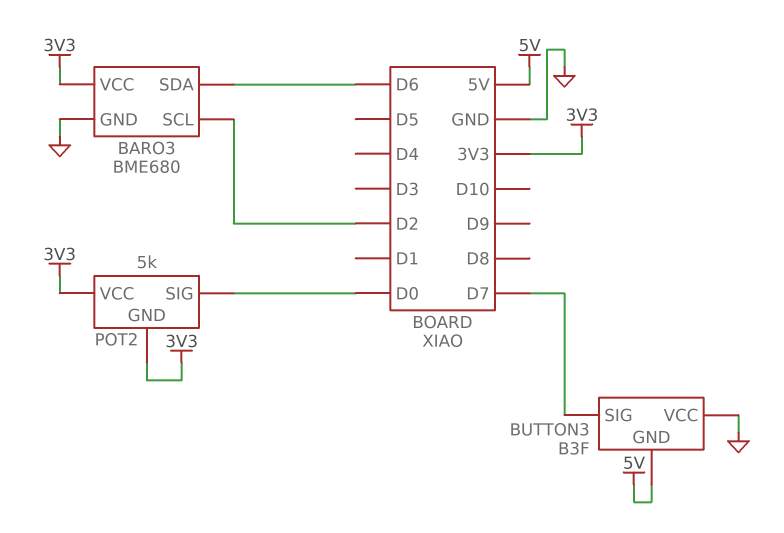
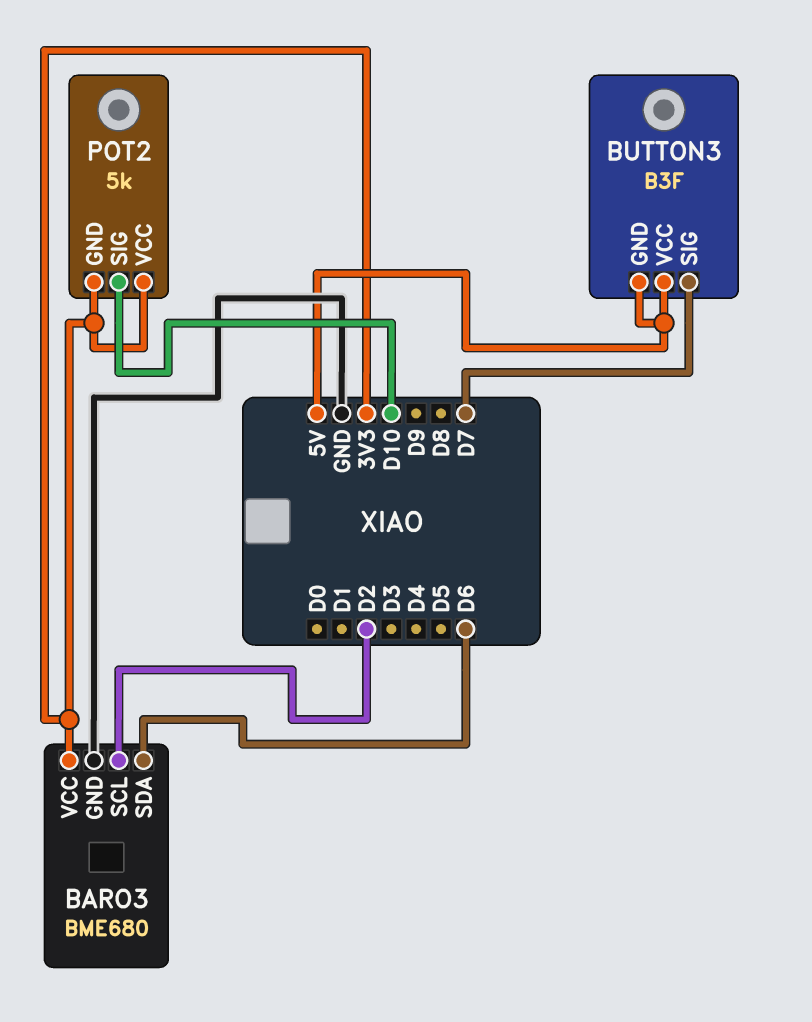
BUTTON3 pin VCC: GND -> 5V
POT2 pin SIG: D0 -> D10

